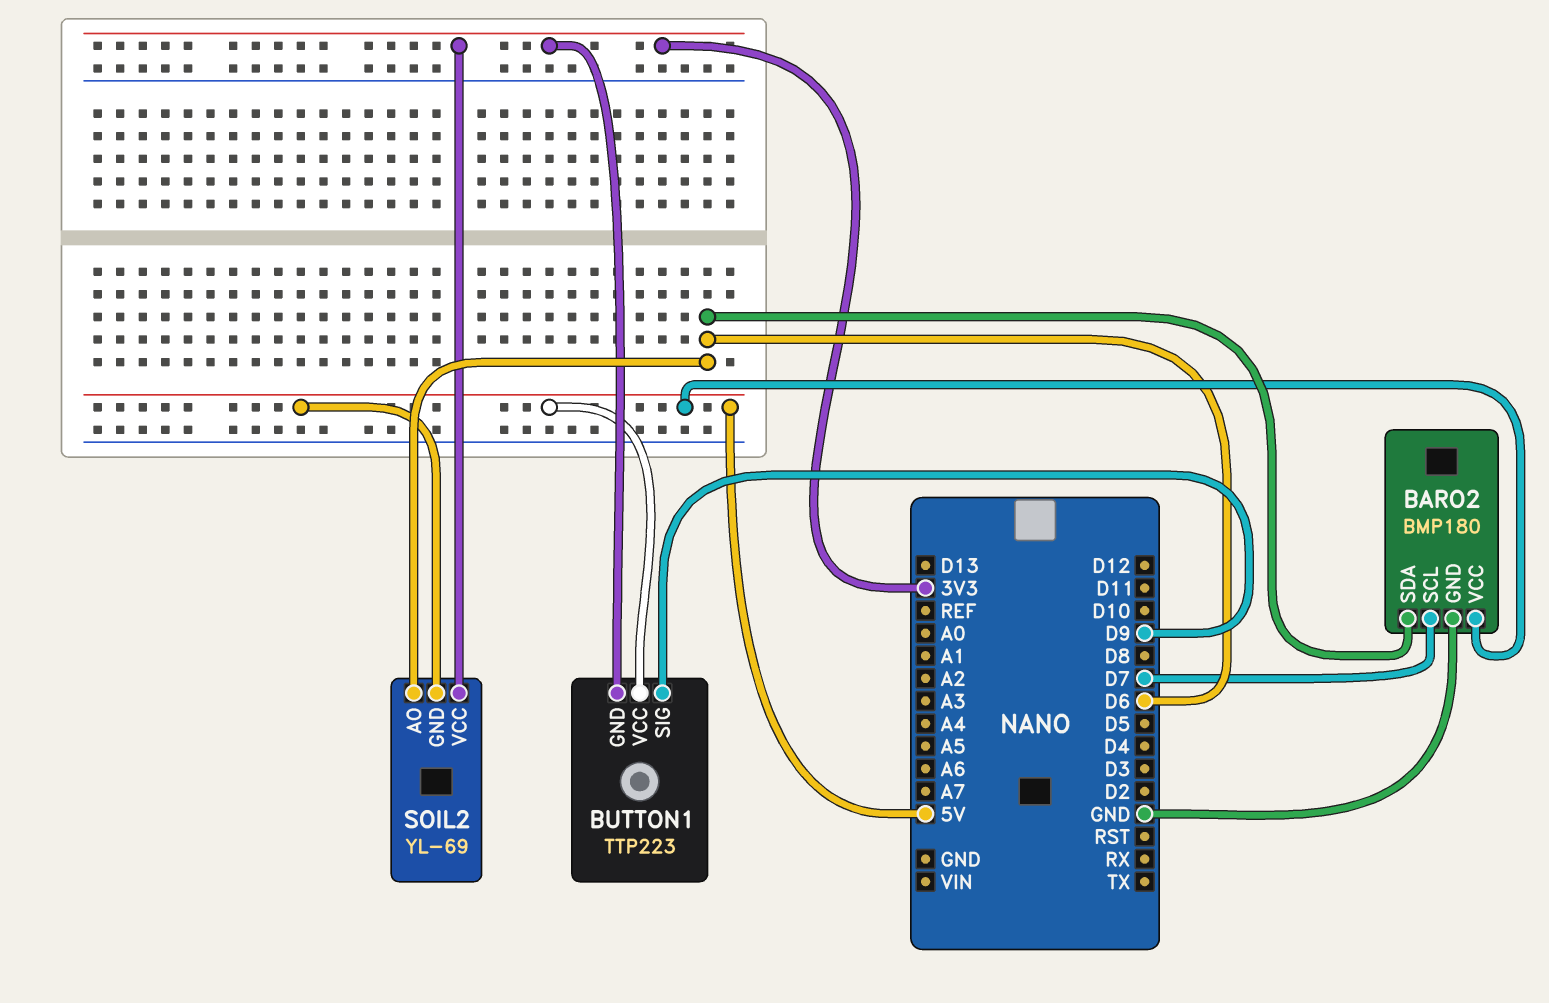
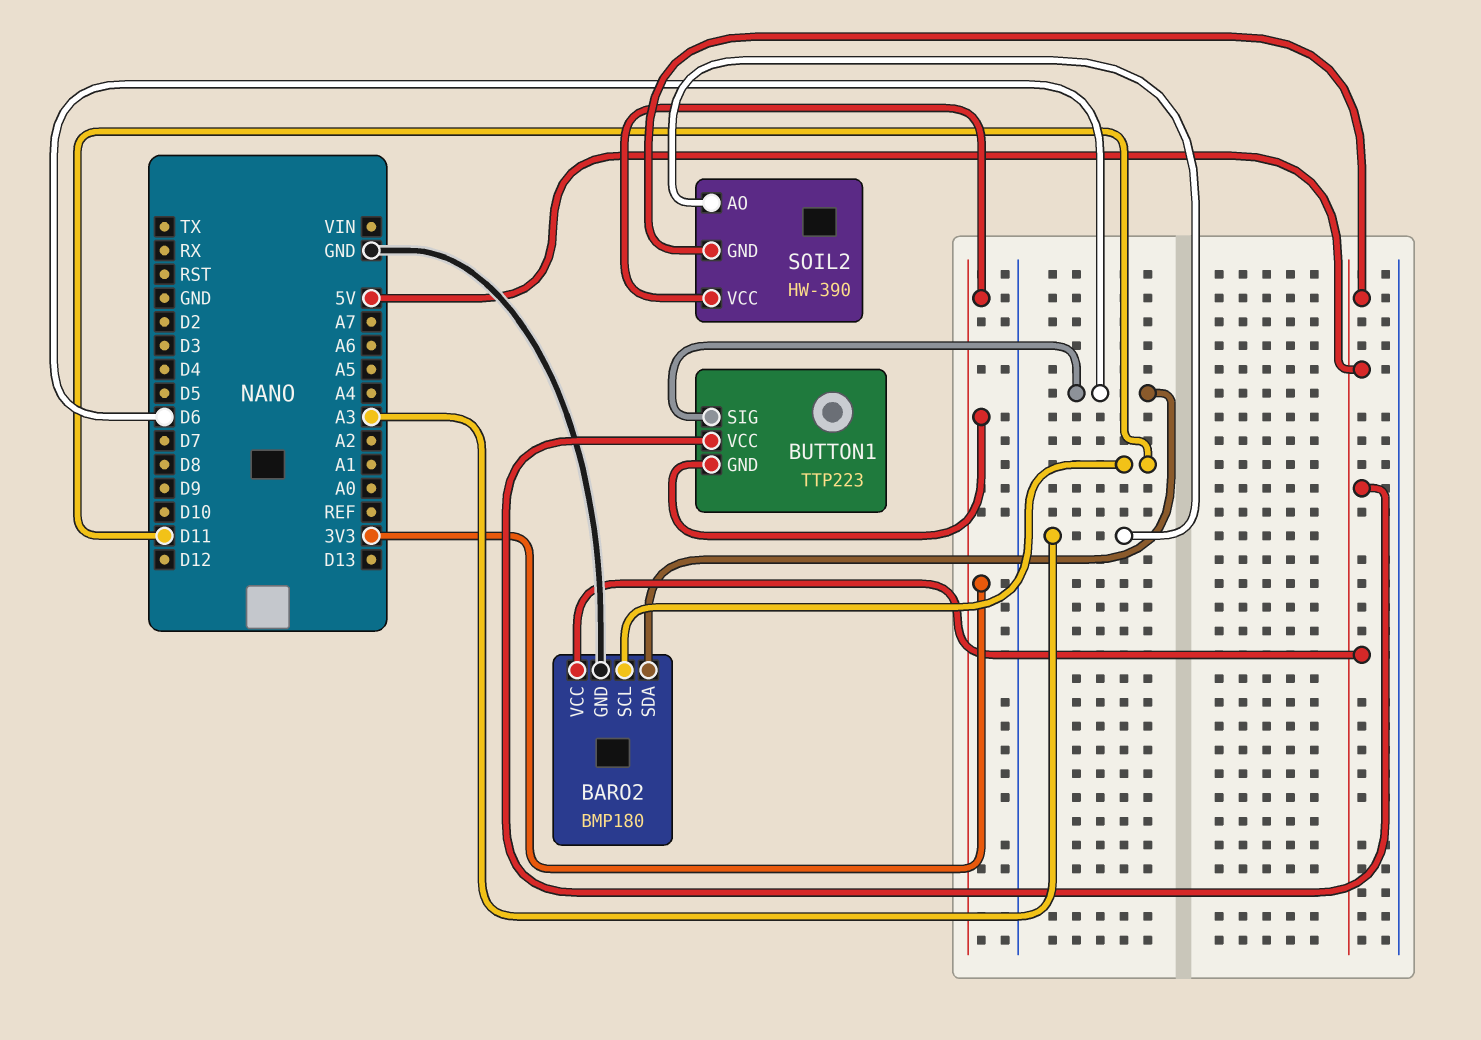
BARO2 pin SCL: D7 -> D11
BUTTON1 pin SIG: D9 -> D6
SOIL2: YL-69 -> HW-390
SOIL2 pin AO: D6 -> A3

